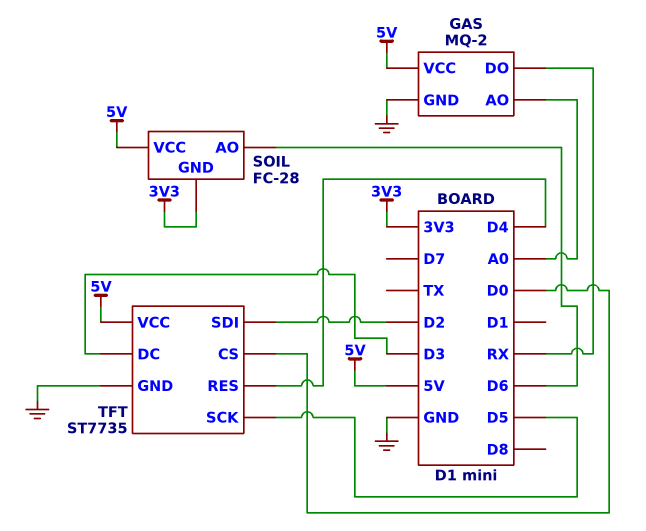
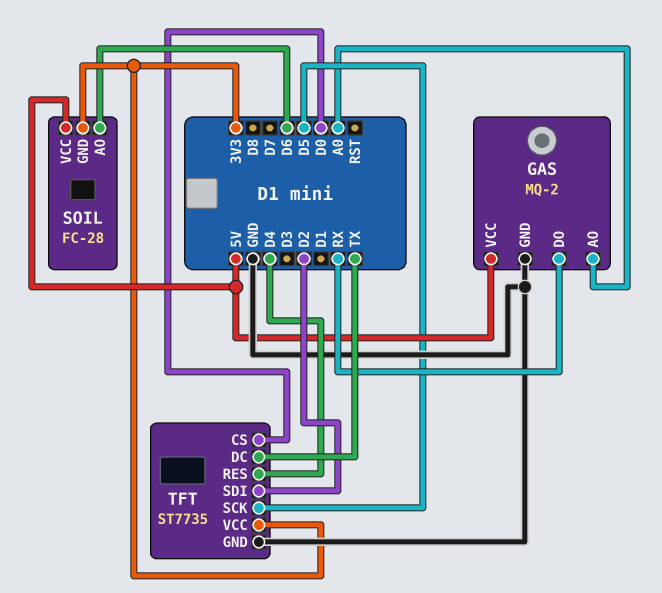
TFT pin DC: D3 -> TX
TFT pin VCC: 5V -> 3V3

